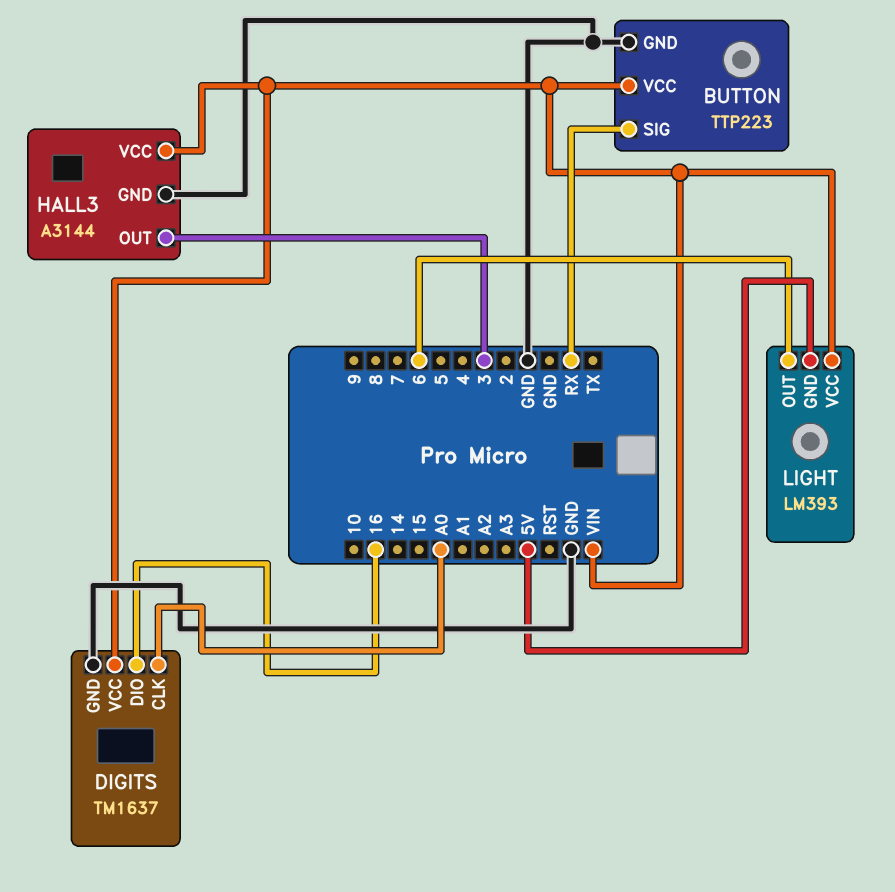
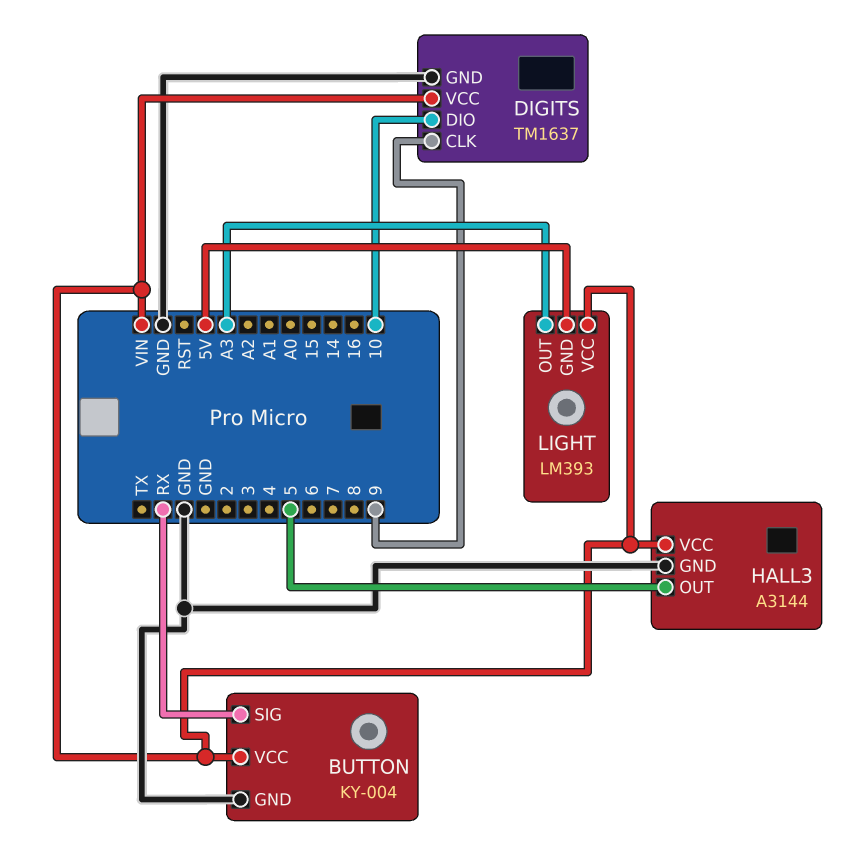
BUTTON: TTP223 -> KY-004
DIGITS pin CLK: A0 -> 9
DIGITS pin DIO: 16 -> 10
HALL3 pin OUT: 3 -> 5
LIGHT pin OUT: 6 -> A3

